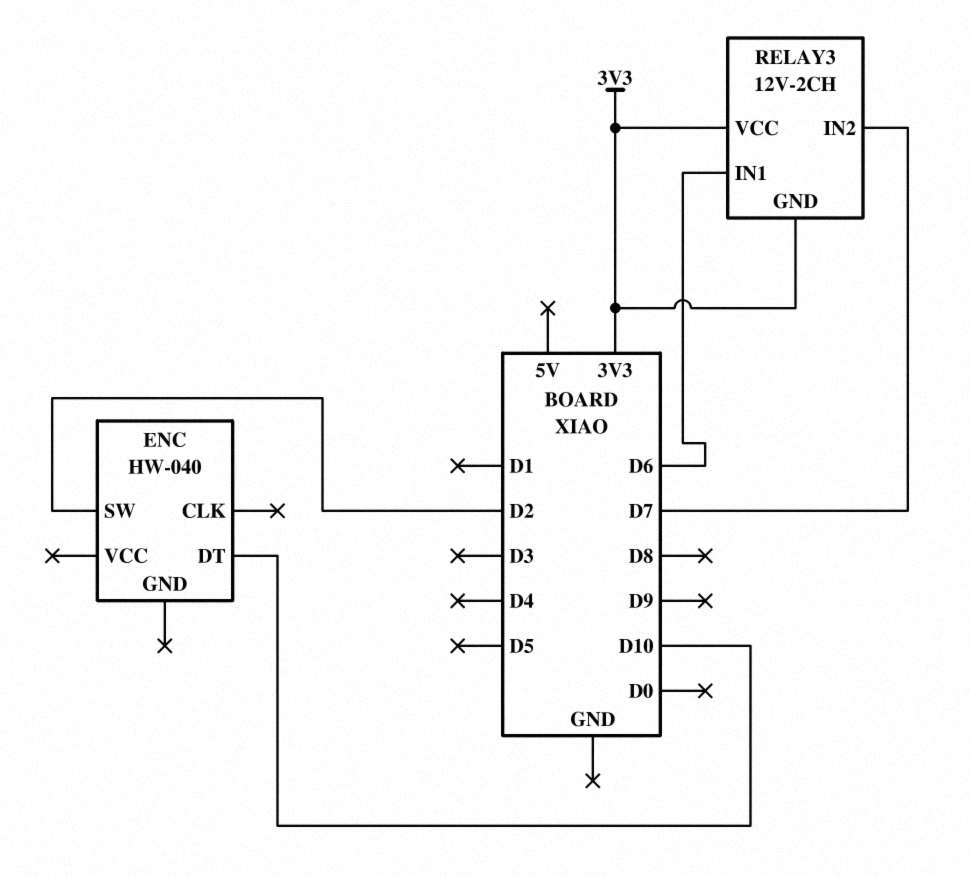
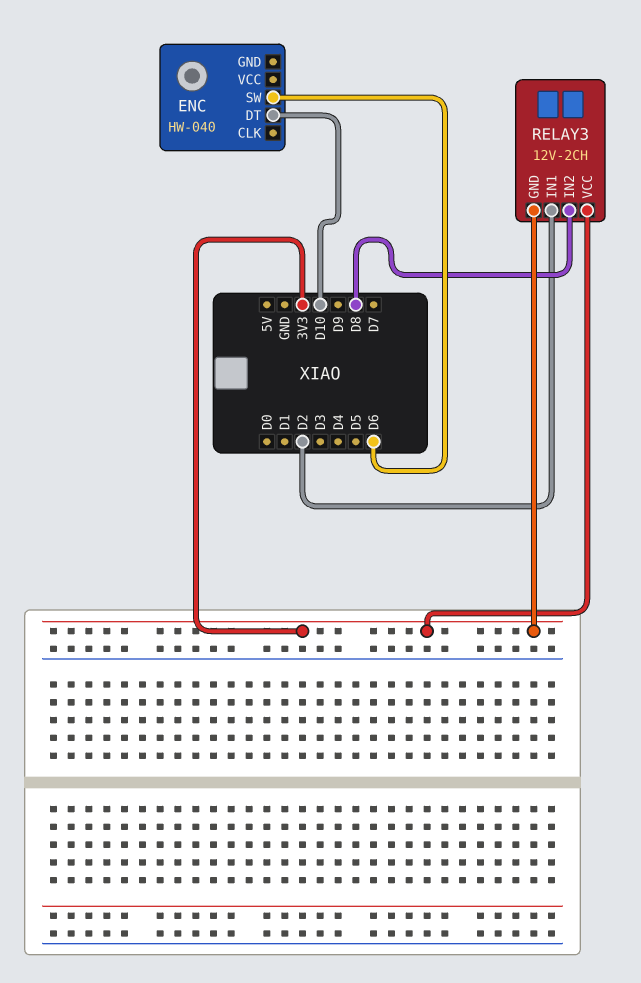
ENC pin SW: D2 -> D6
RELAY3 pin IN1: D6 -> D2
RELAY3 pin IN2: D7 -> D8

